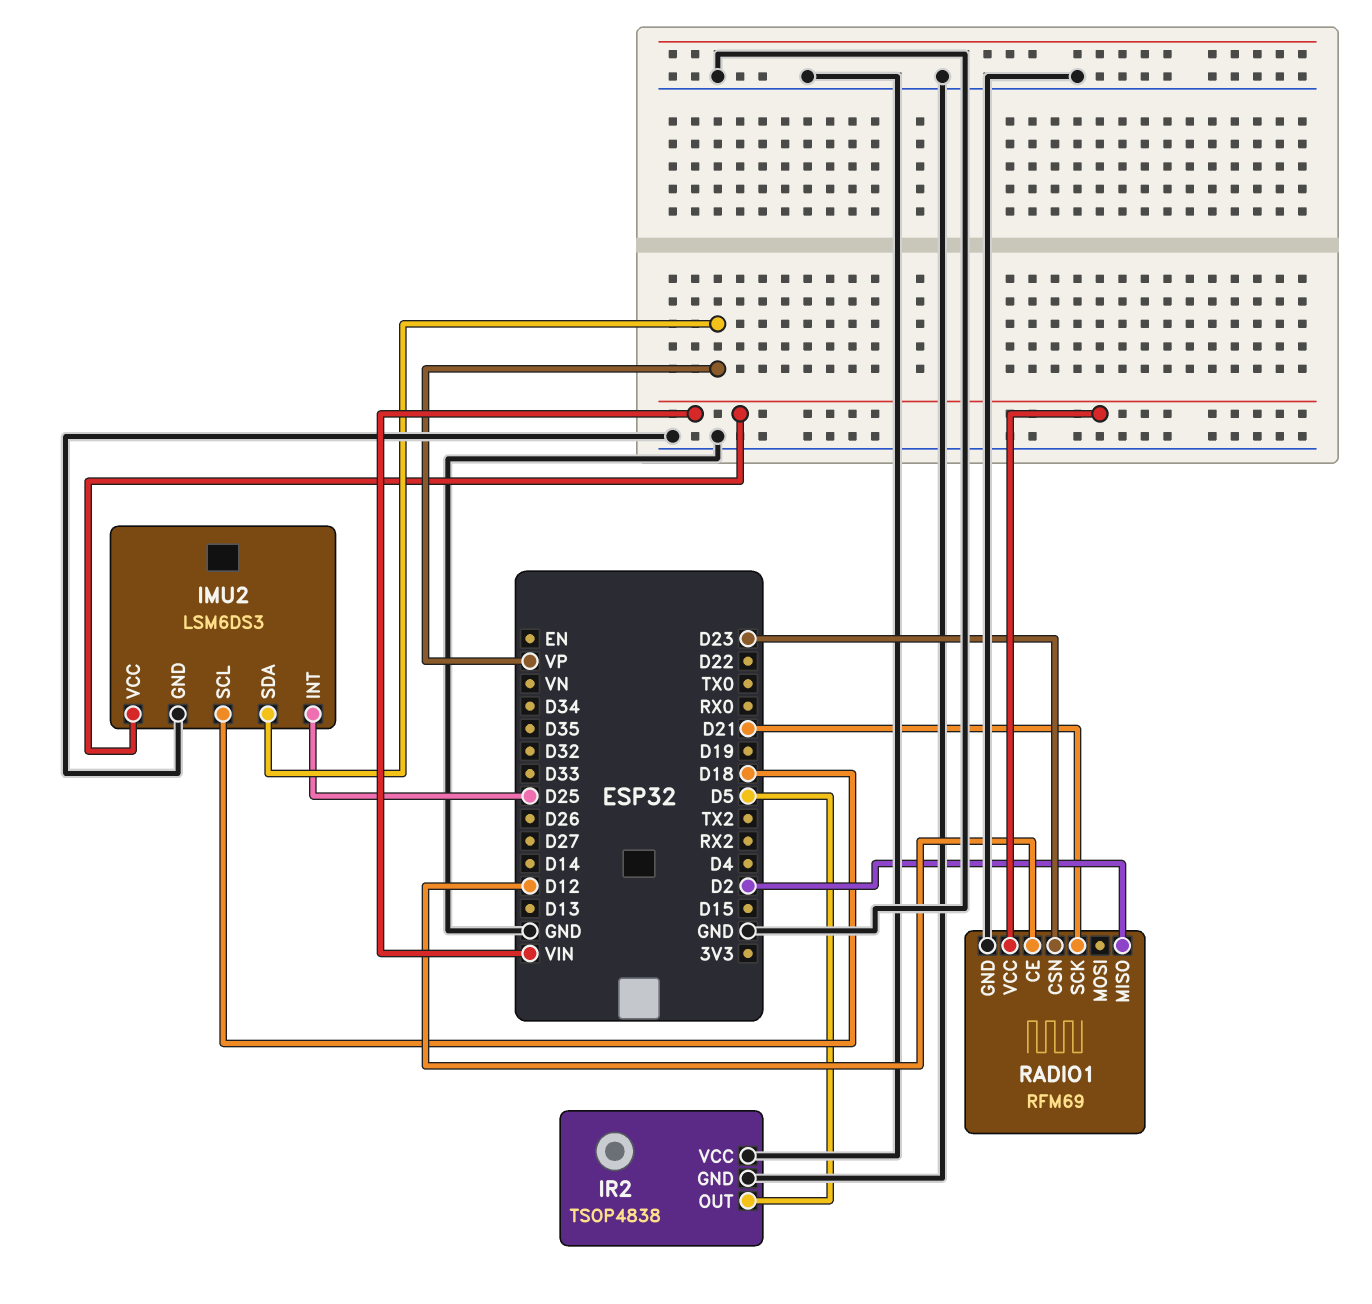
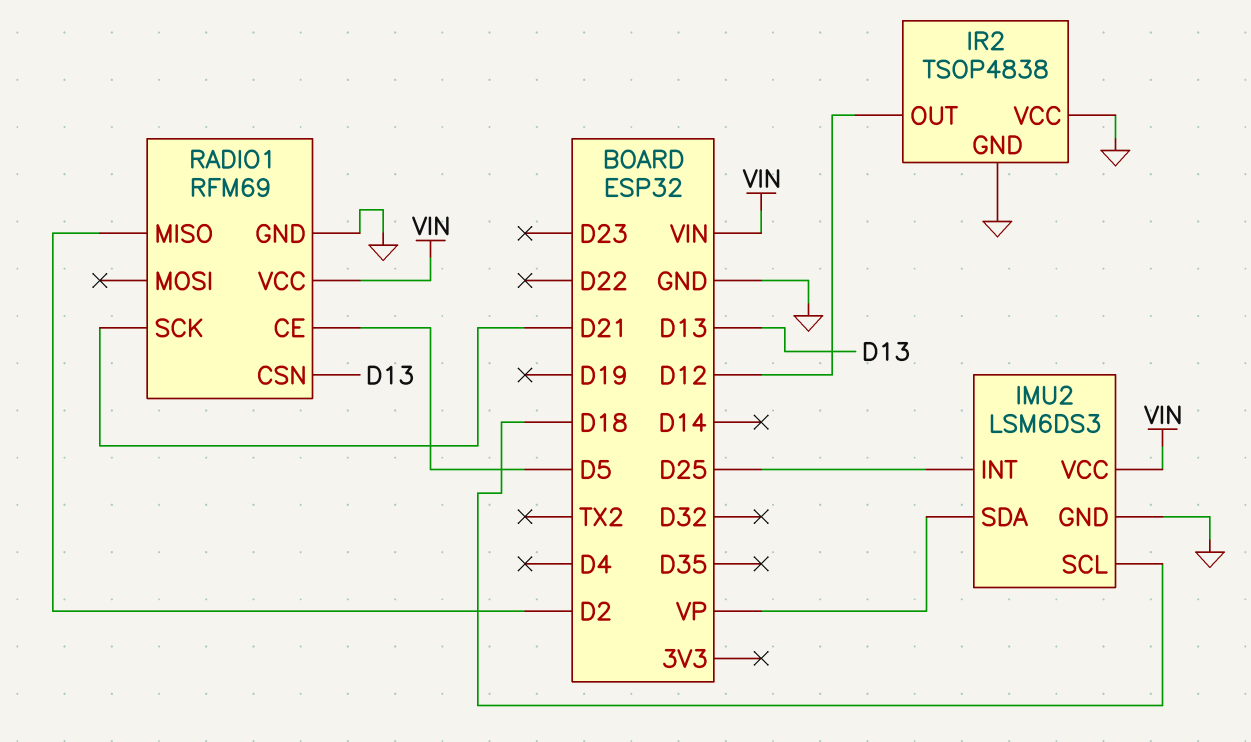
IR2 pin OUT: D5 -> D12
RADIO1 pin CE: D12 -> D5
RADIO1 pin CSN: D23 -> D13

